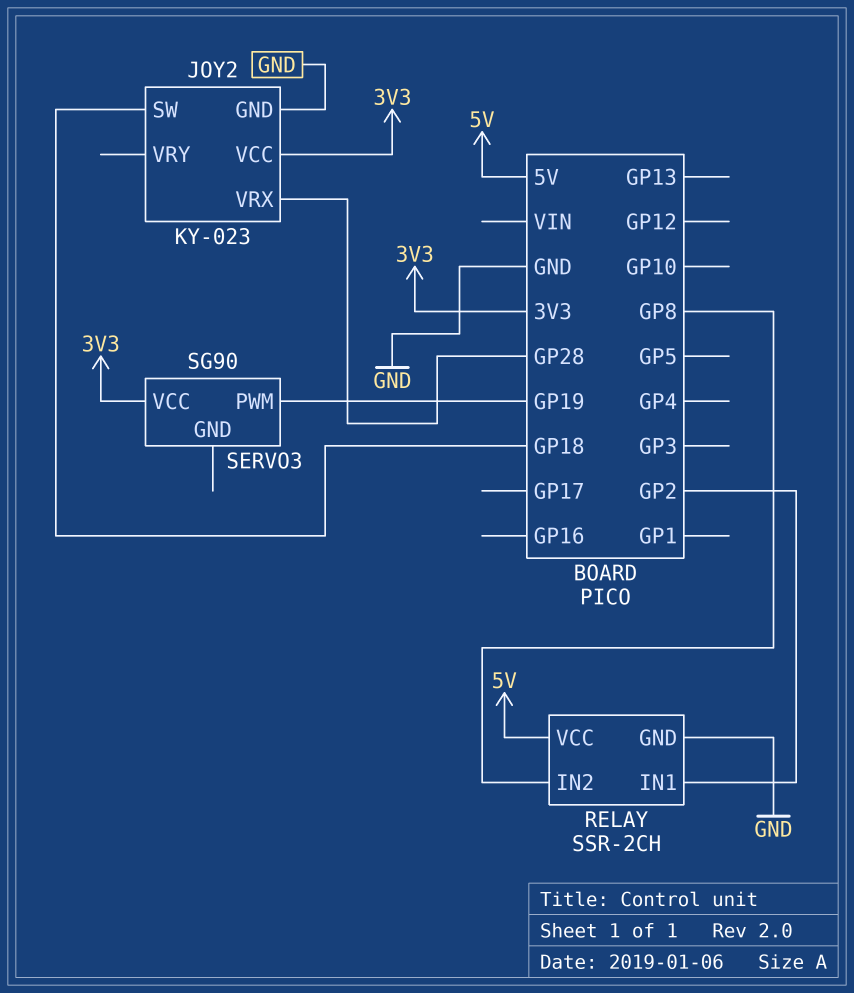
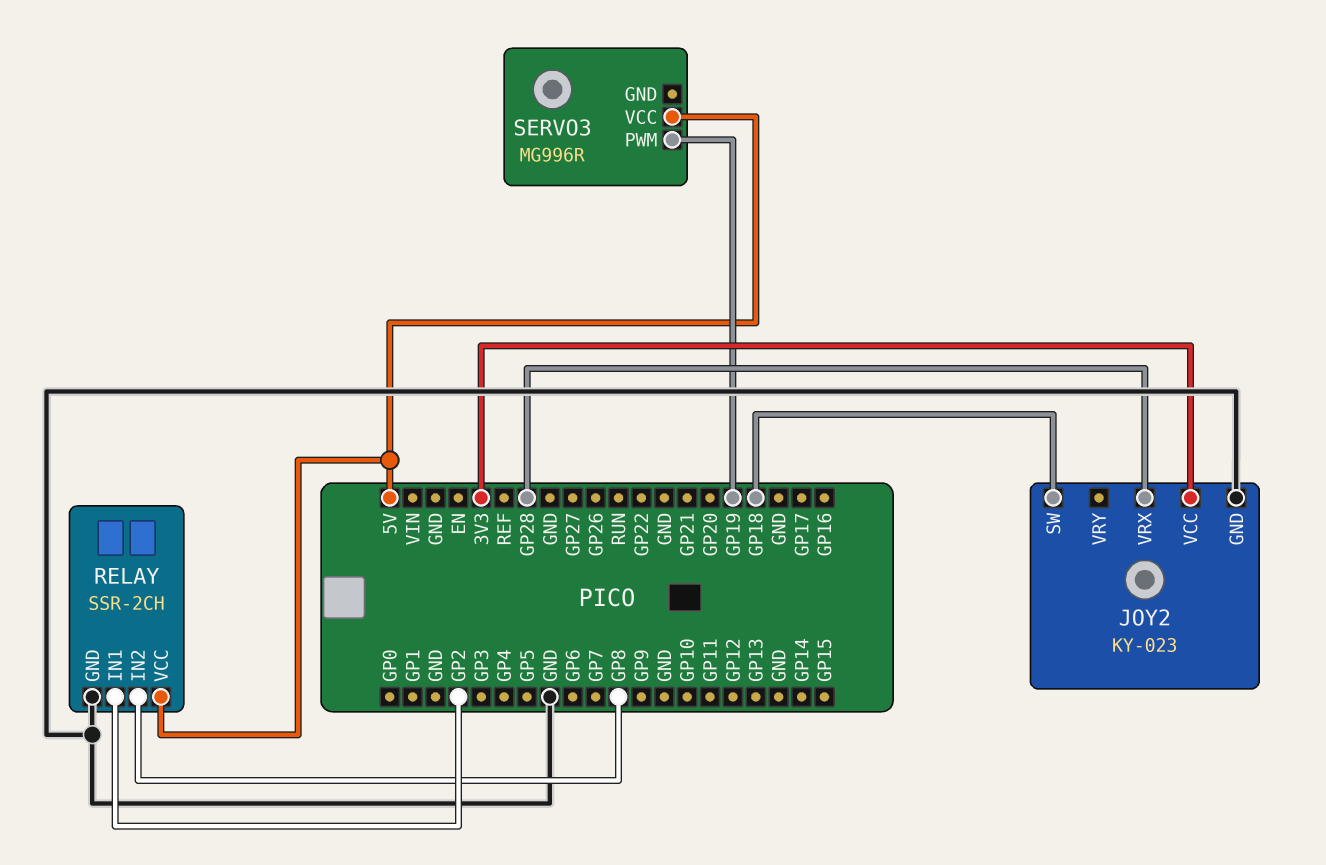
SERVO3: SG90 -> MG996R
SERVO3 pin VCC: 3V3 -> 5V

